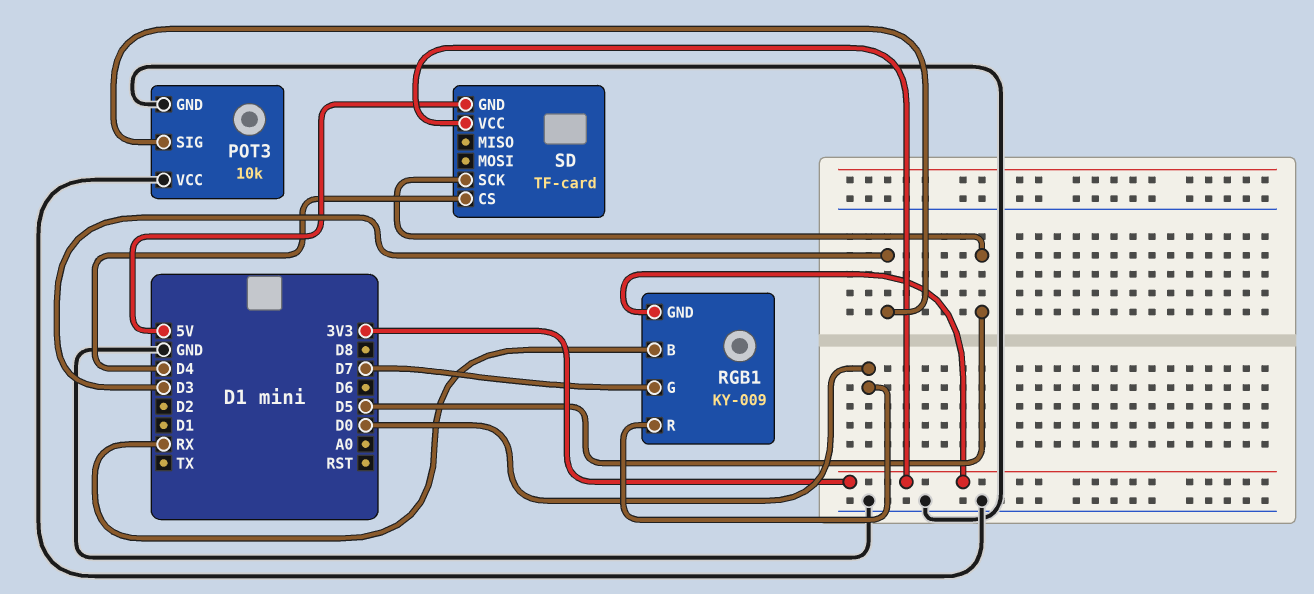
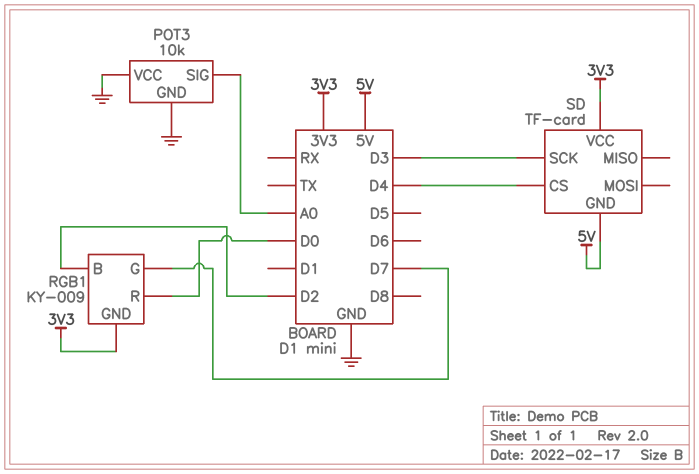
POT3 pin SIG: D3 -> A0
RGB1 pin B: RX -> D2
SD pin SCK: D5 -> D3

